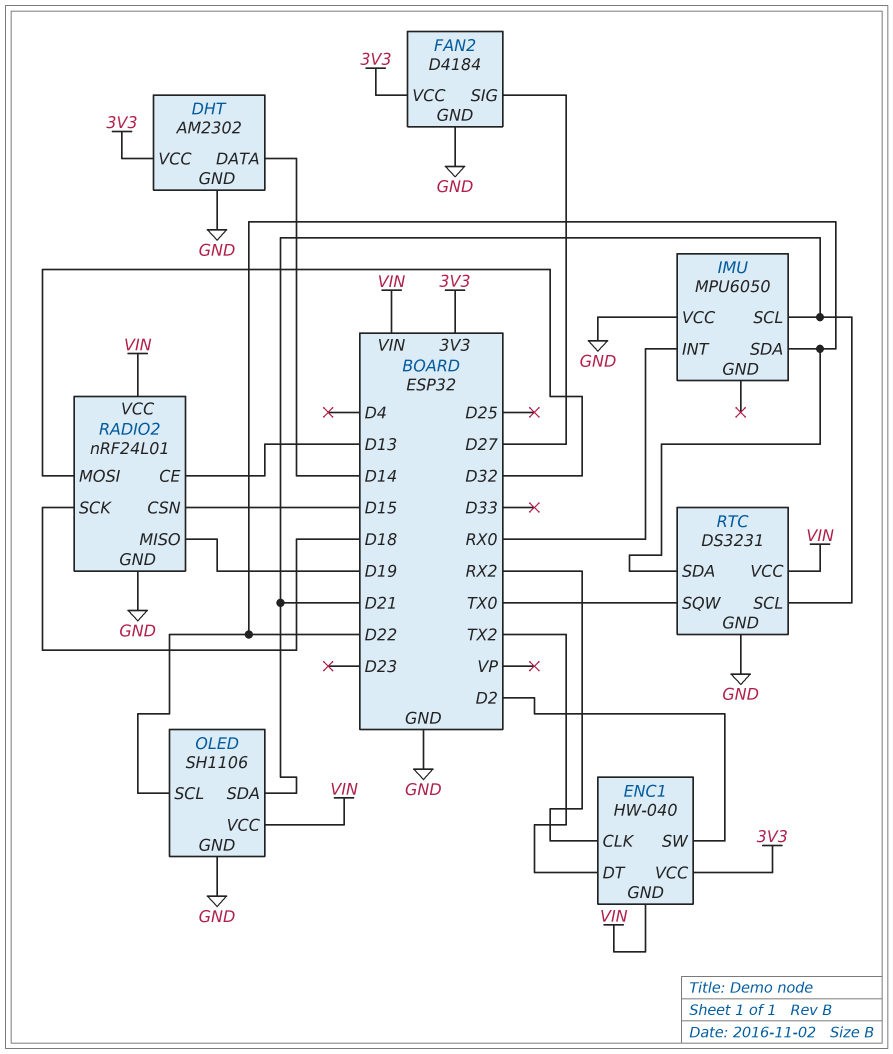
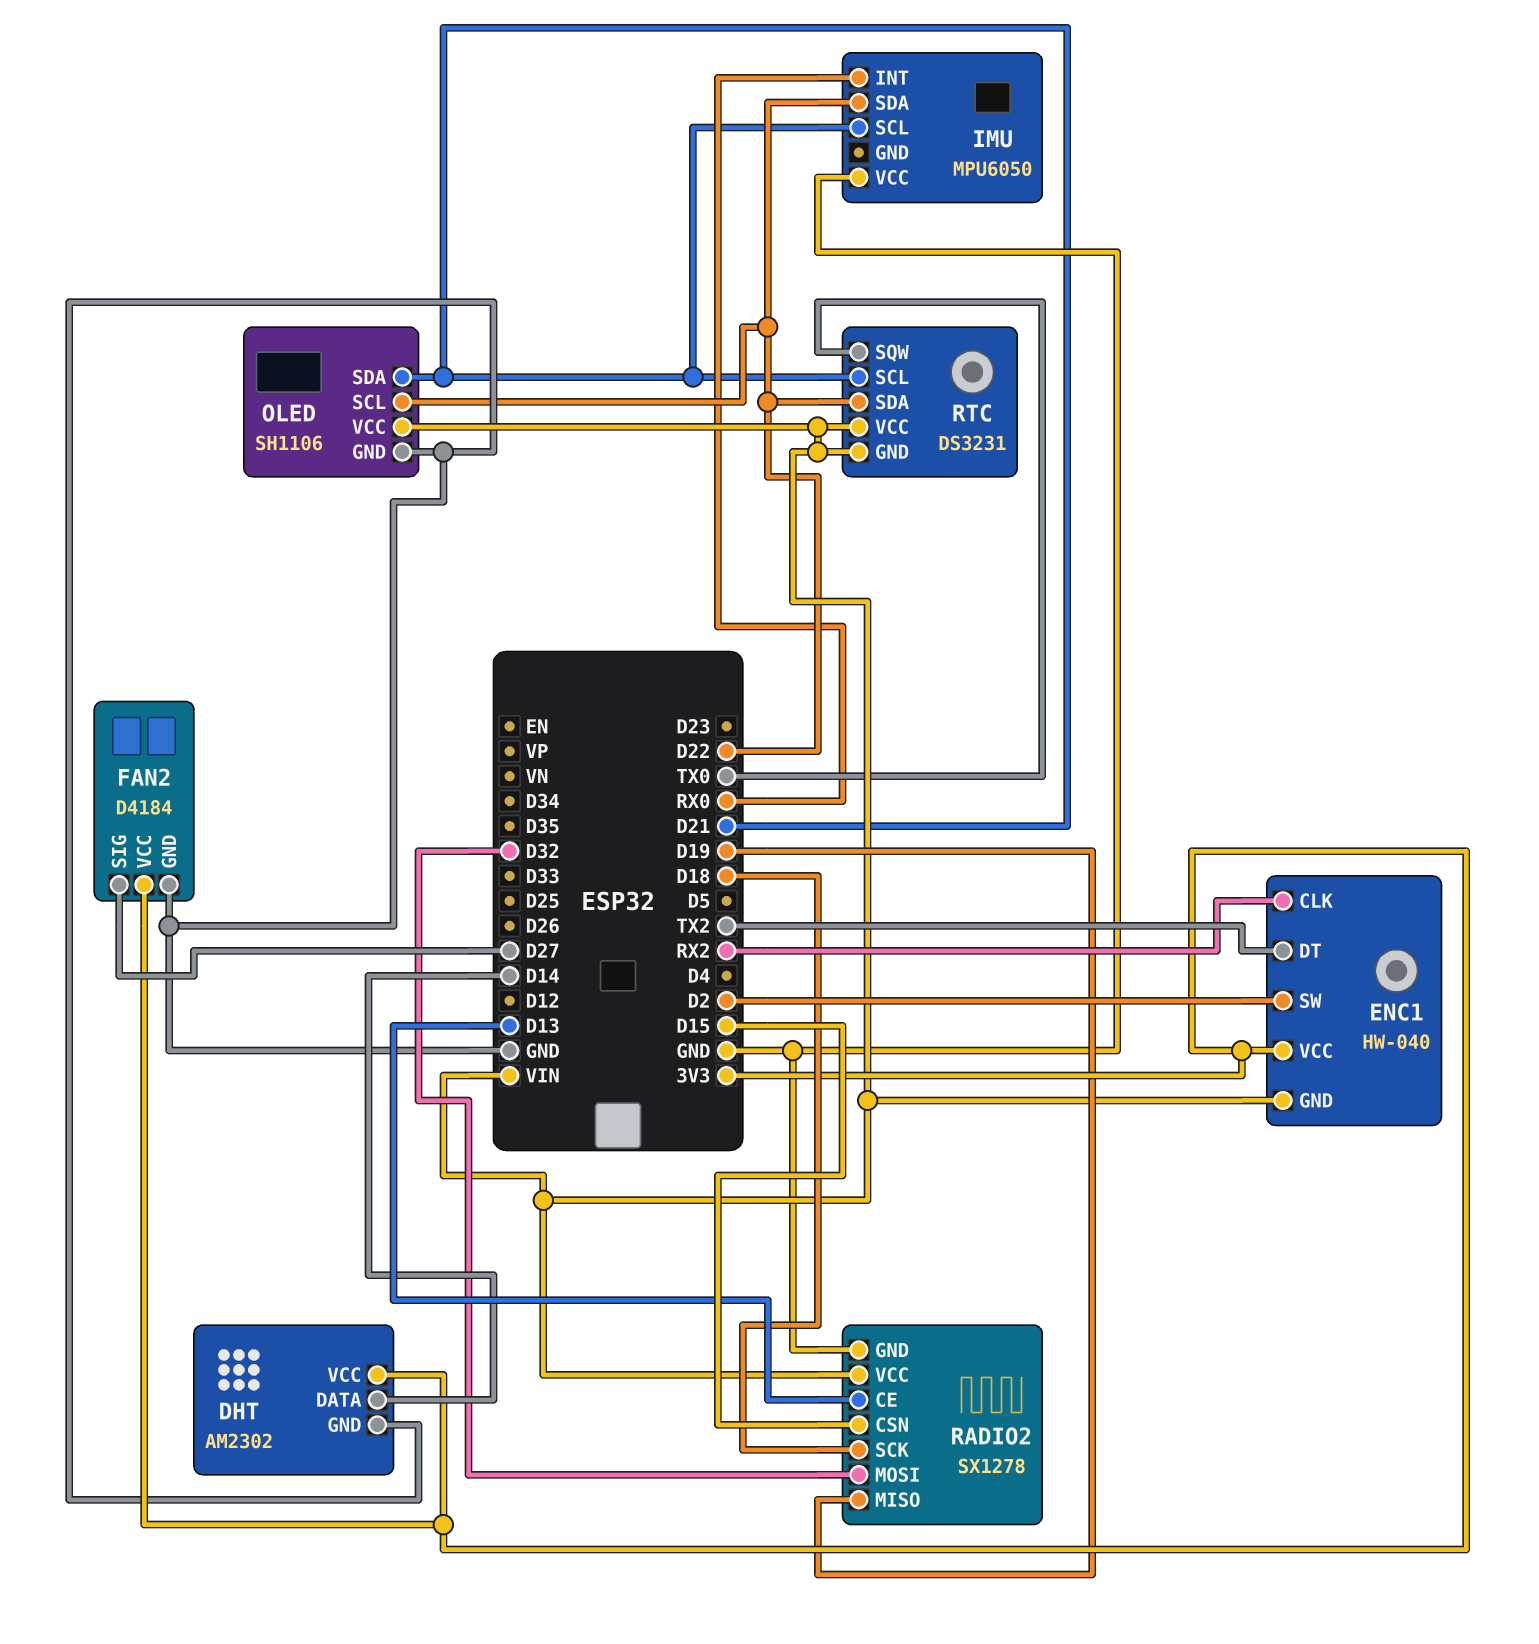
RADIO2: nRF24L01 -> SX1278
RTC pin GND: GND -> VIN

